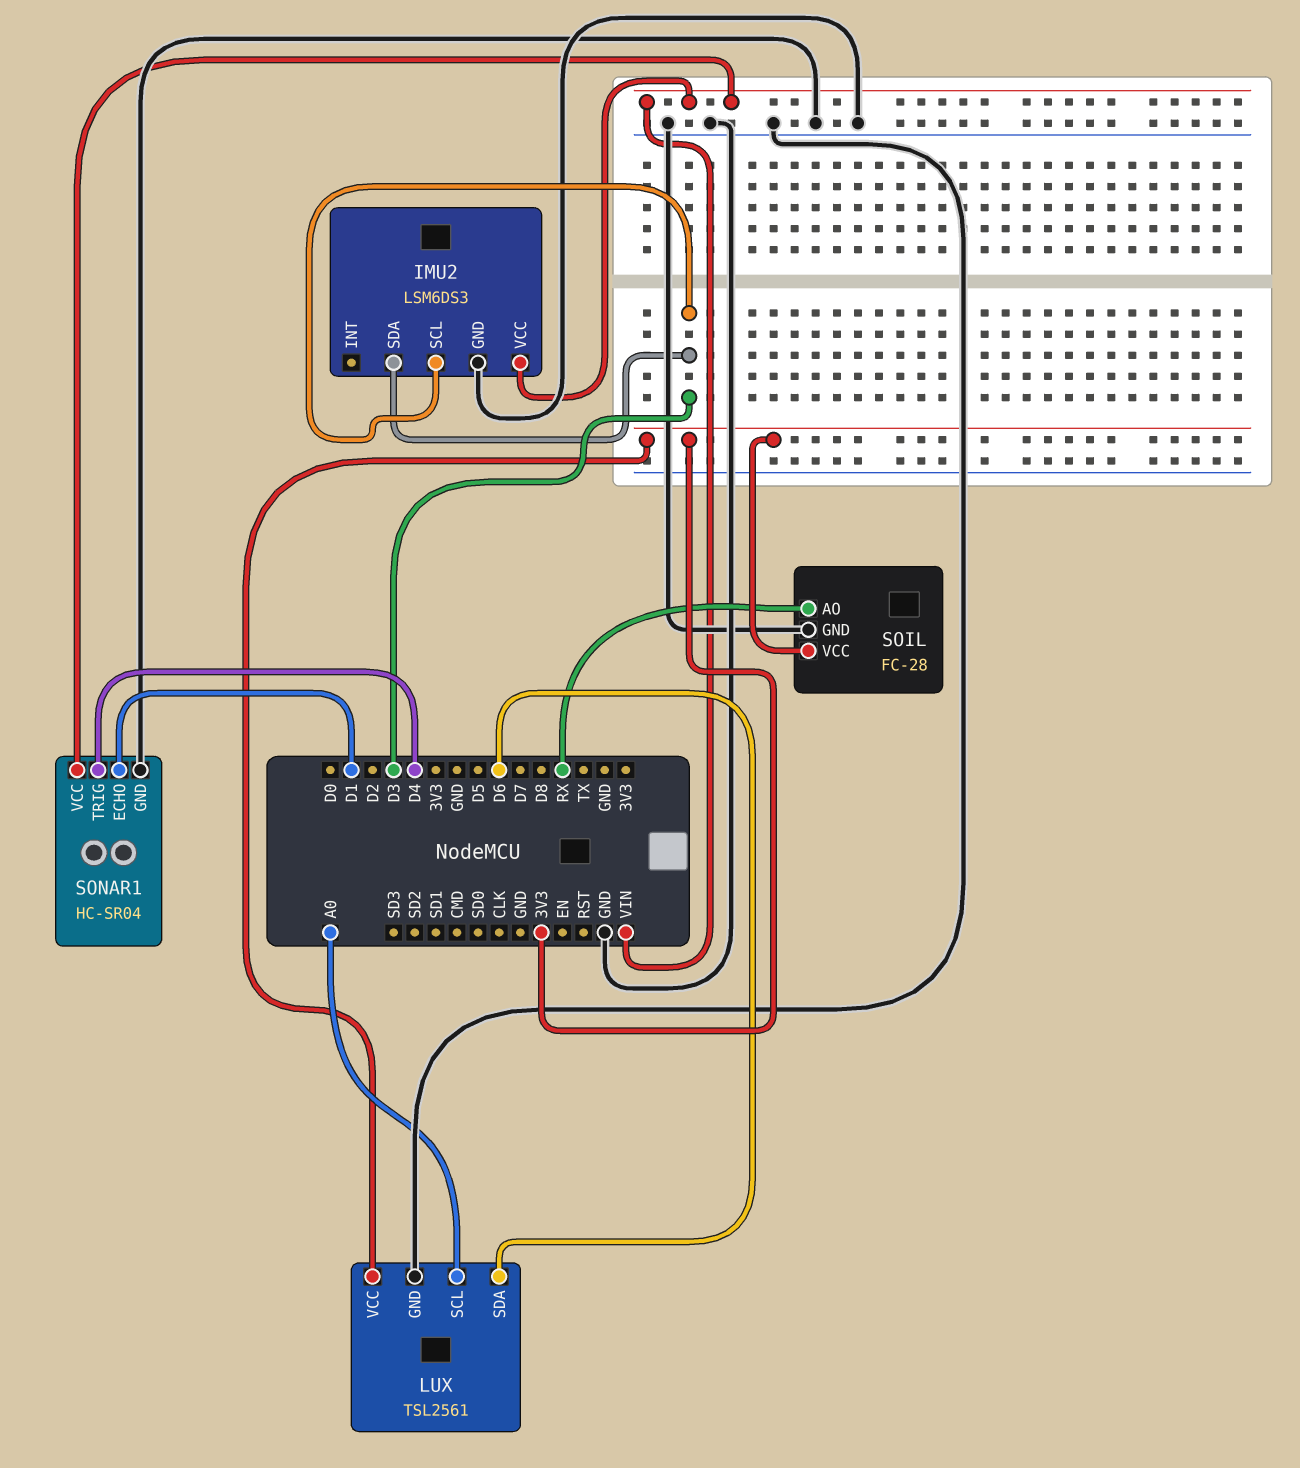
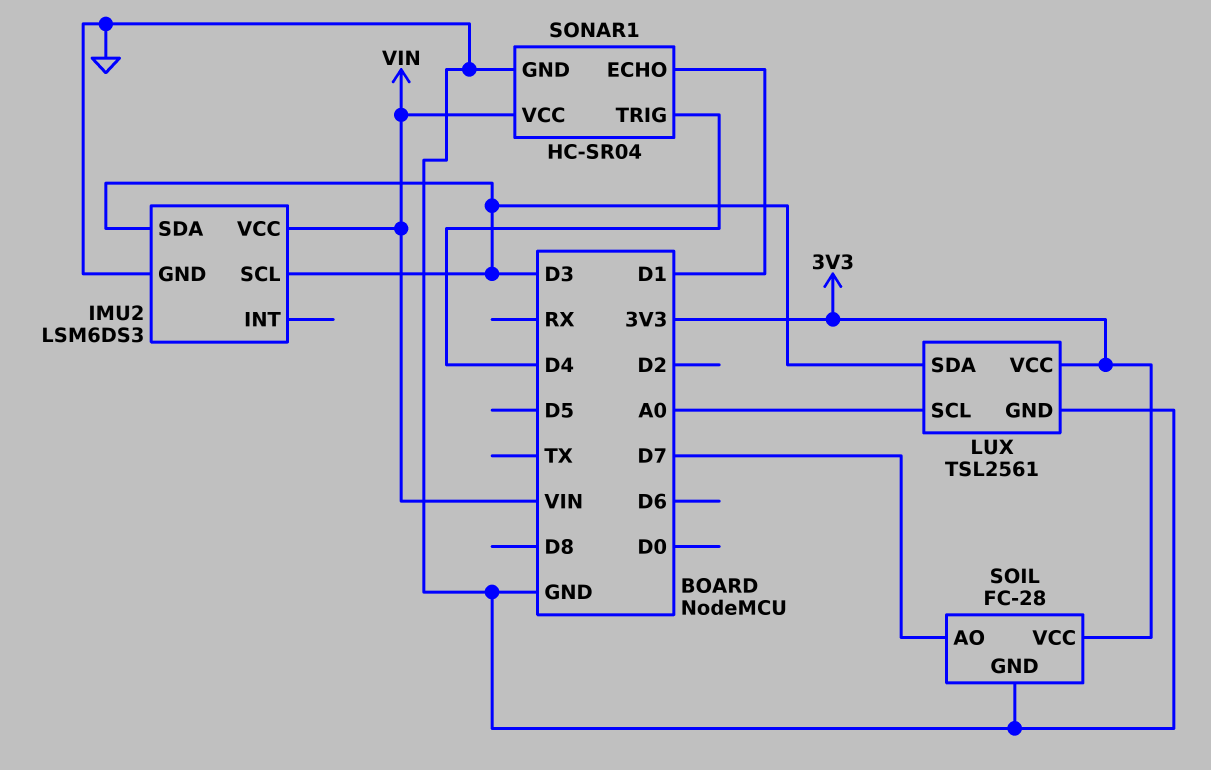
LUX pin SDA: D6 -> D3
SOIL pin AO: RX -> D7

